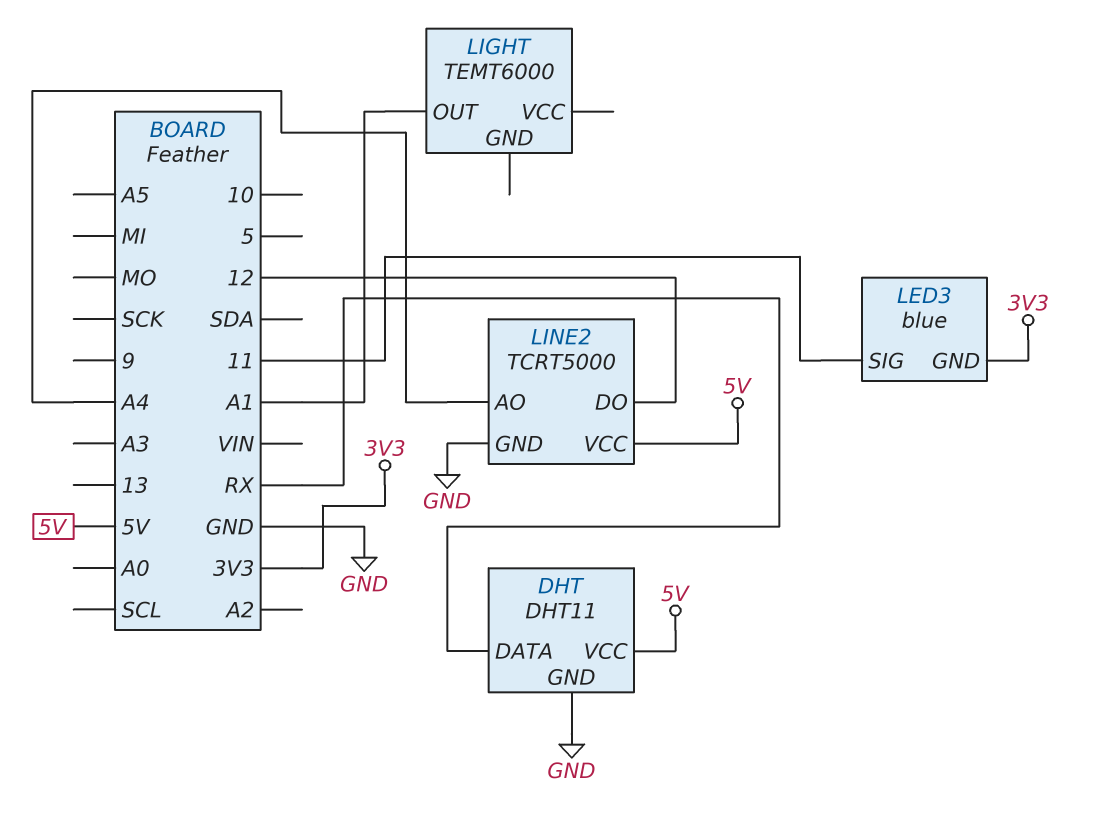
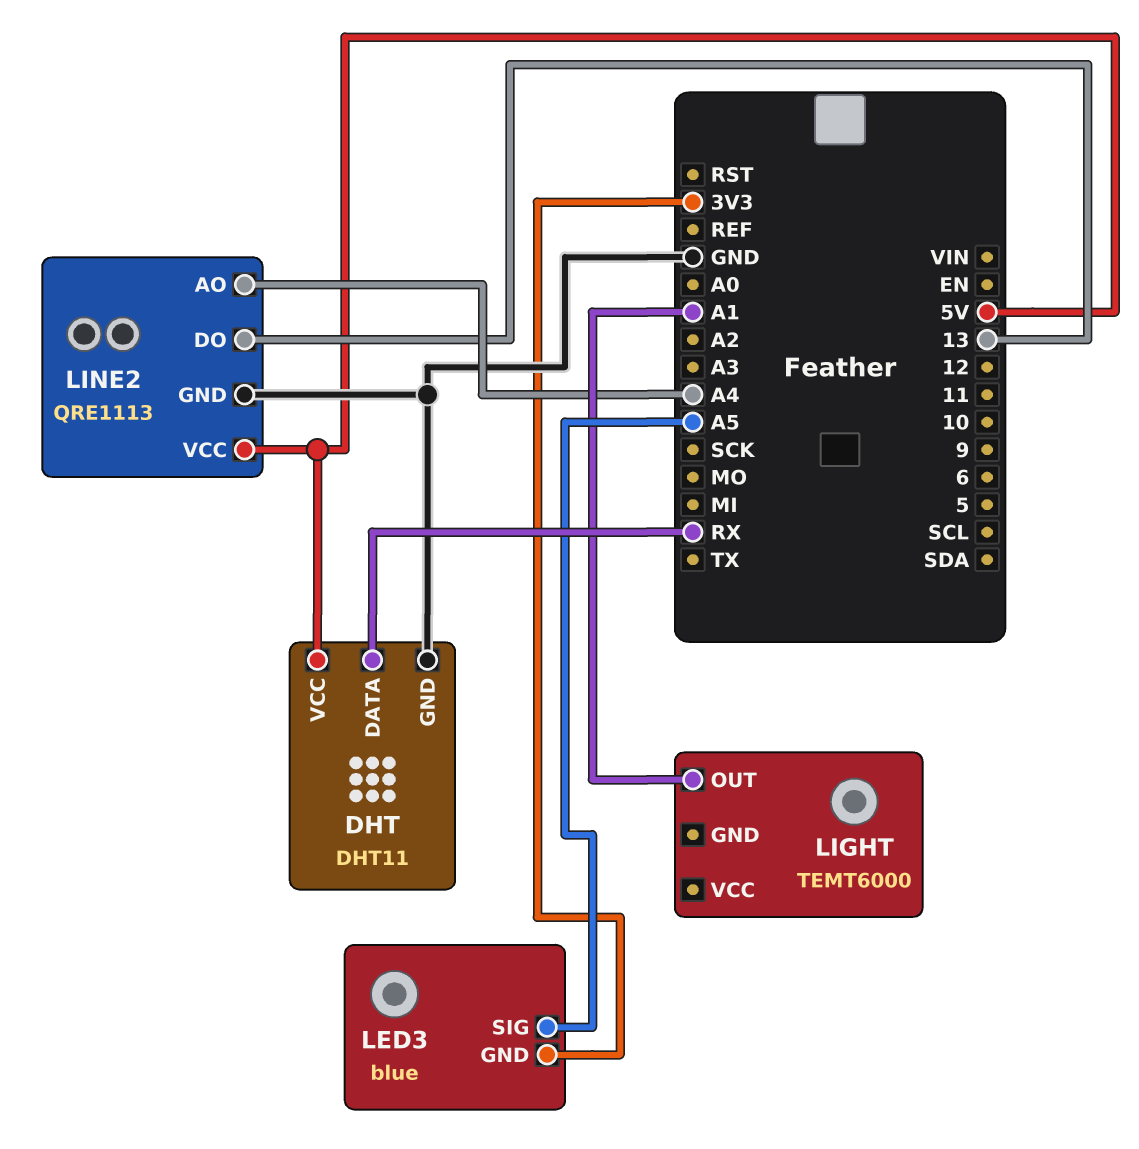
LED3 pin SIG: 11 -> A5
LINE2: TCRT5000 -> QRE1113
LINE2 pin DO: 12 -> 13

